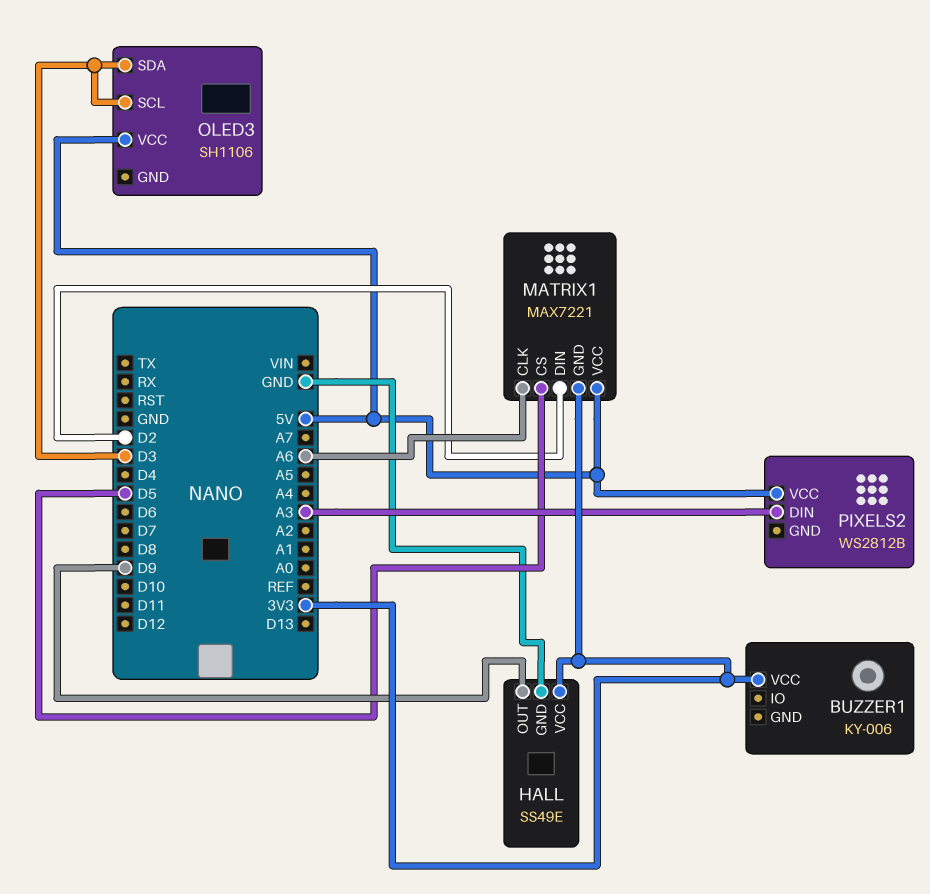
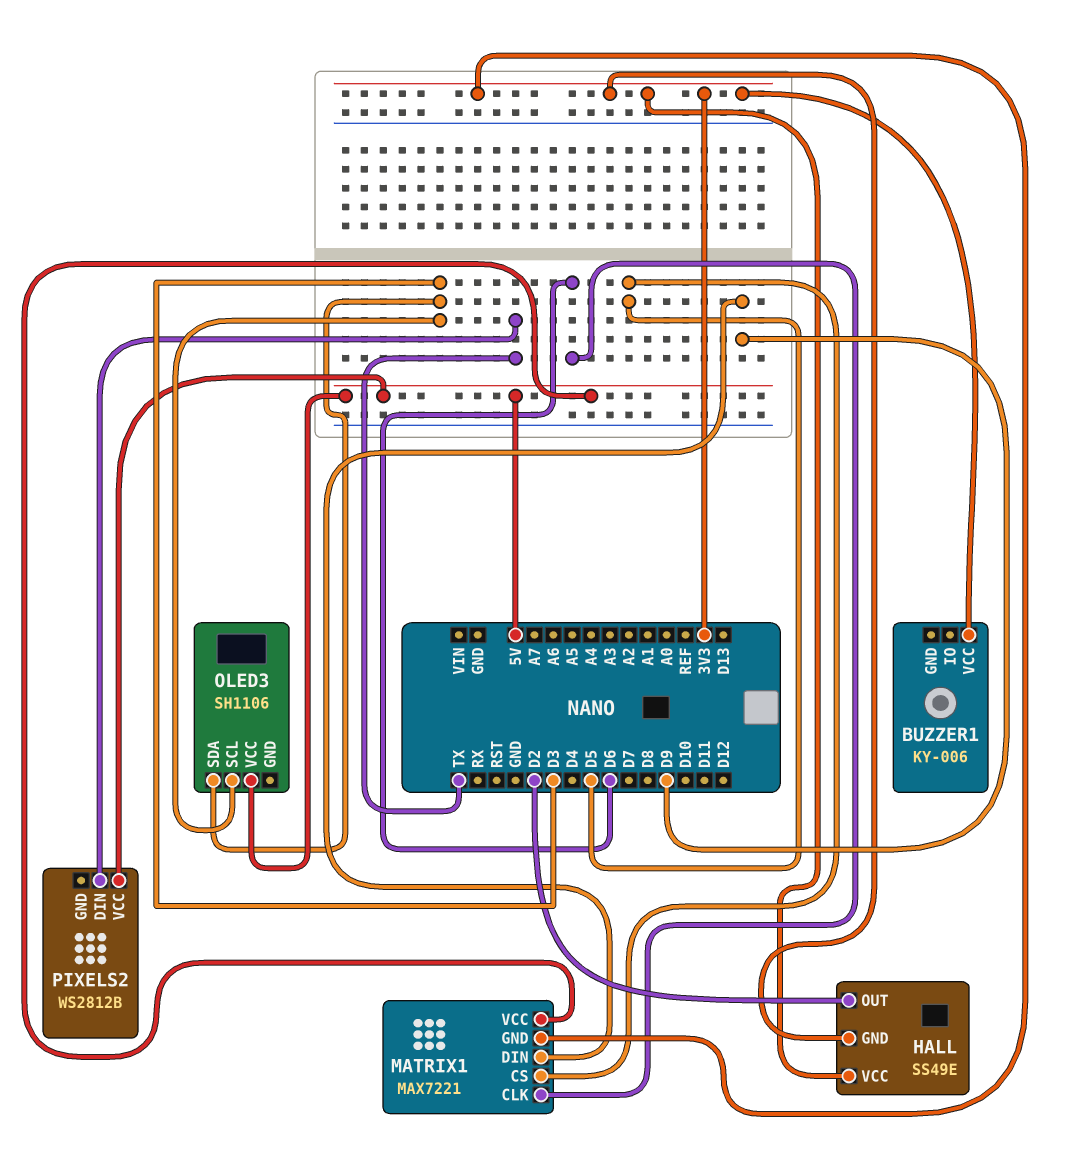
HALL pin GND: GND -> 3V3
HALL pin OUT: D9 -> D2
MATRIX1 pin CLK: A6 -> D6
MATRIX1 pin DIN: D2 -> D9
PIXELS2 pin DIN: A3 -> TX

